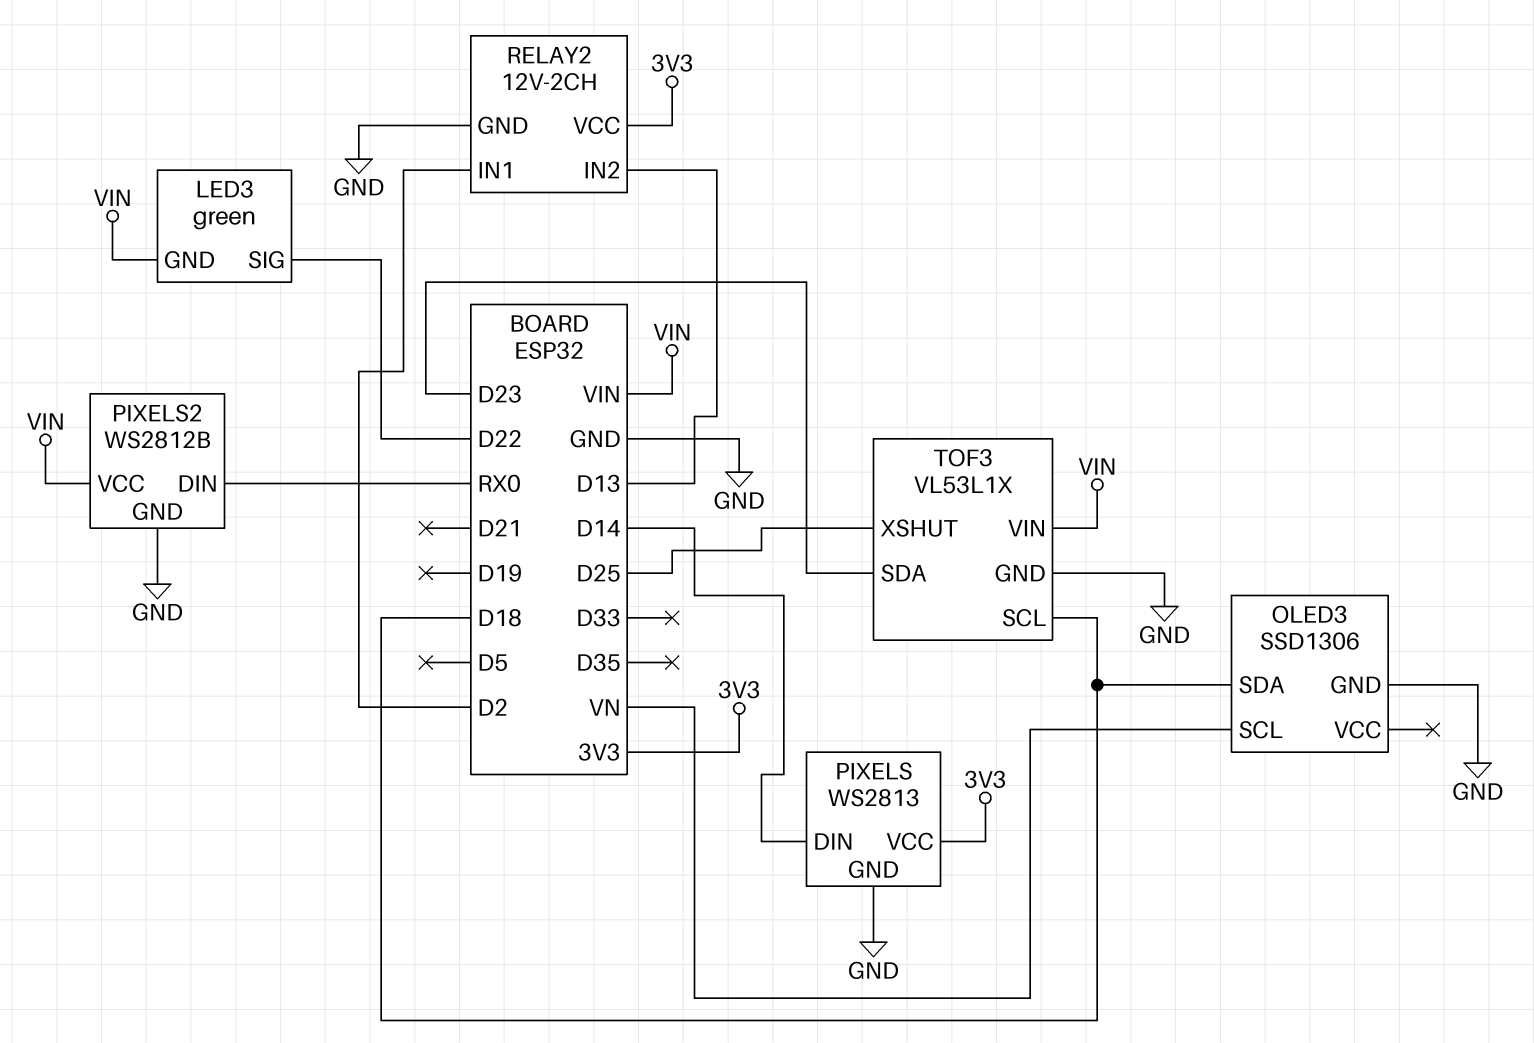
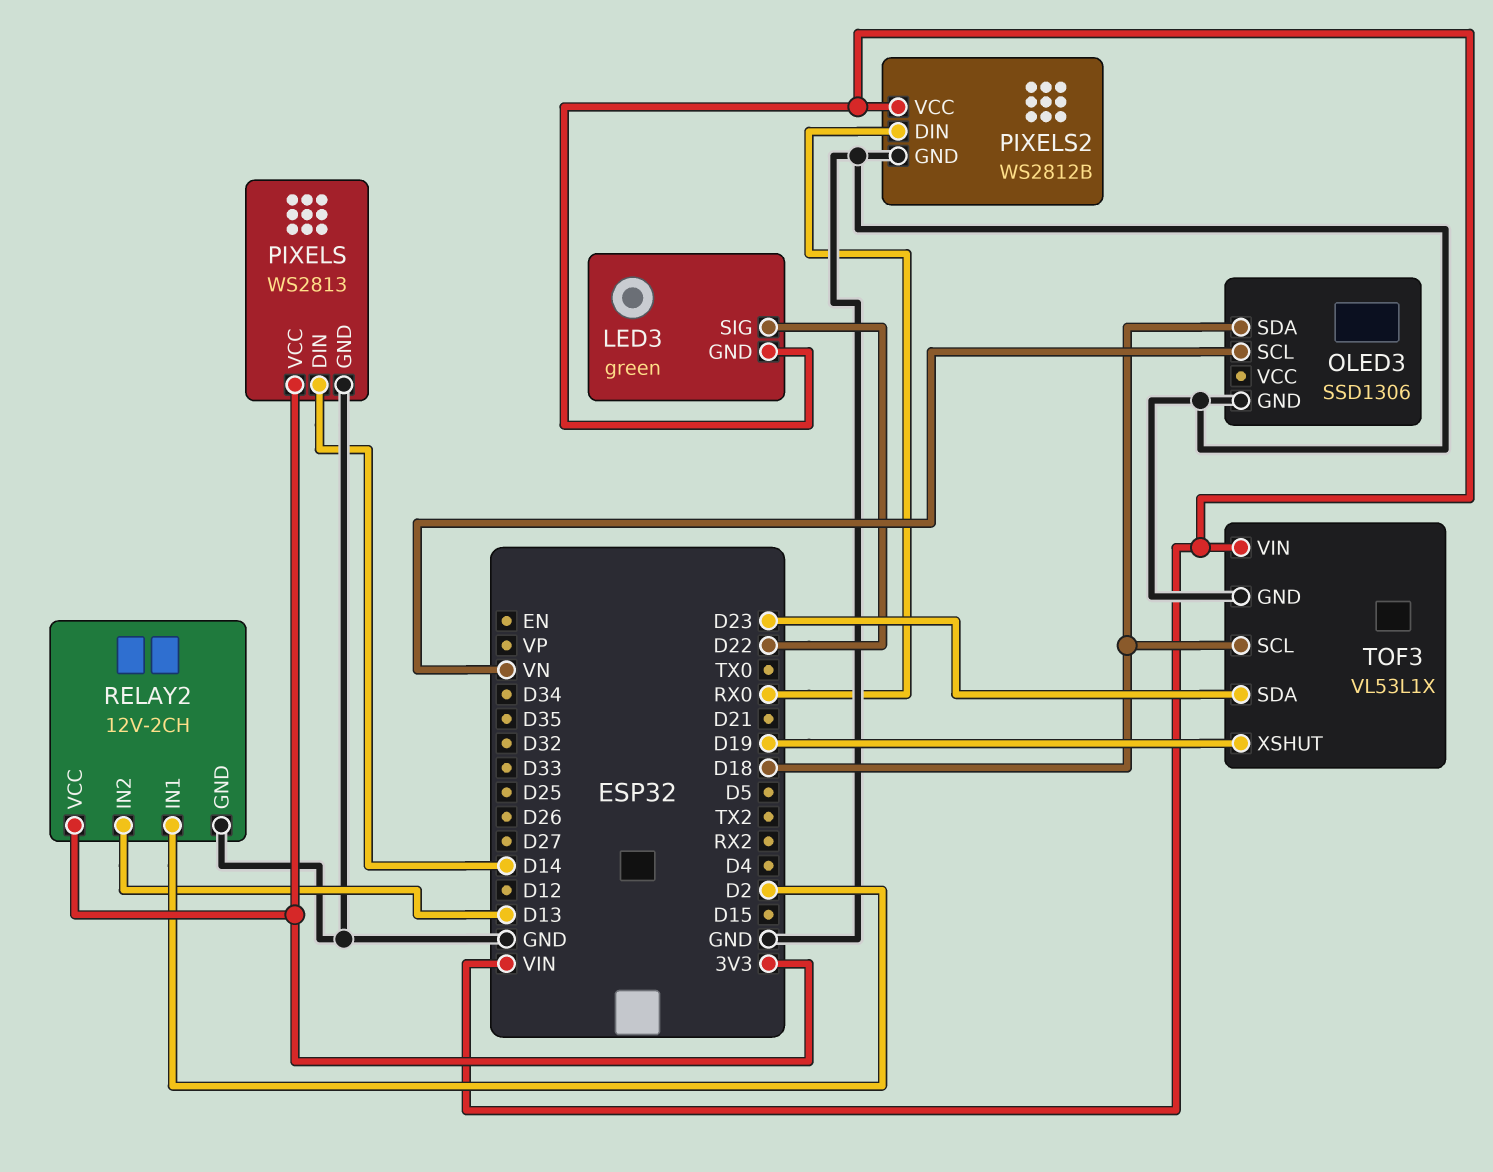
TOF3 pin XSHUT: D25 -> D19

